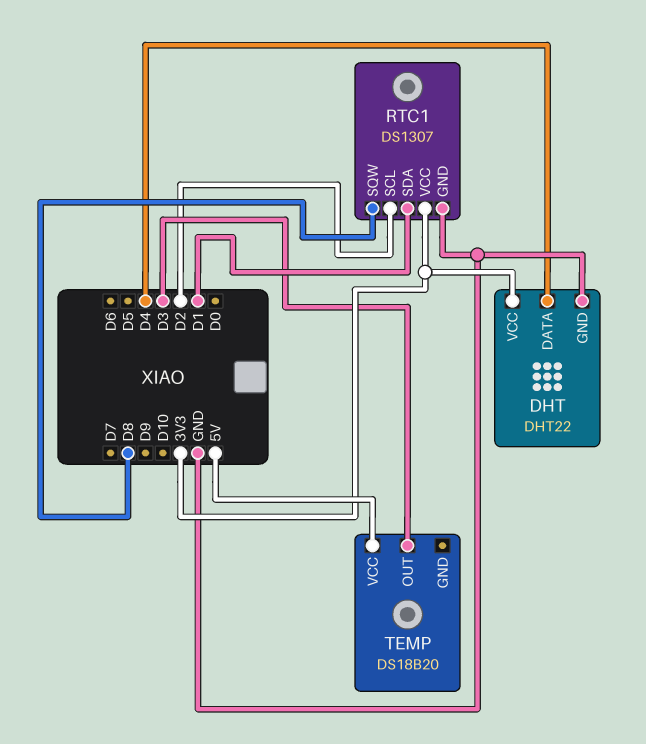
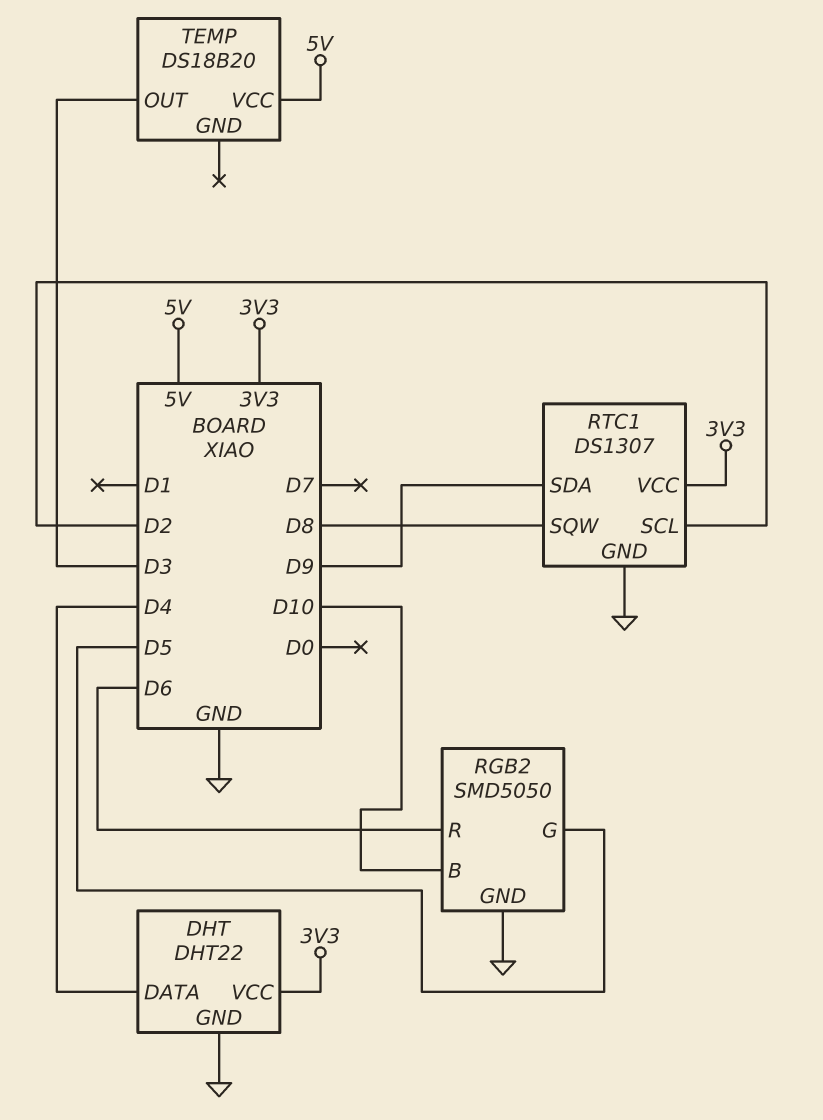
RGB2: none -> SMD5050
RGB2 pin B: none -> D10
RGB2 pin G: none -> D5
RGB2 pin GND: none -> GND
RGB2 pin R: none -> D6
RTC1 pin SDA: D1 -> D9

